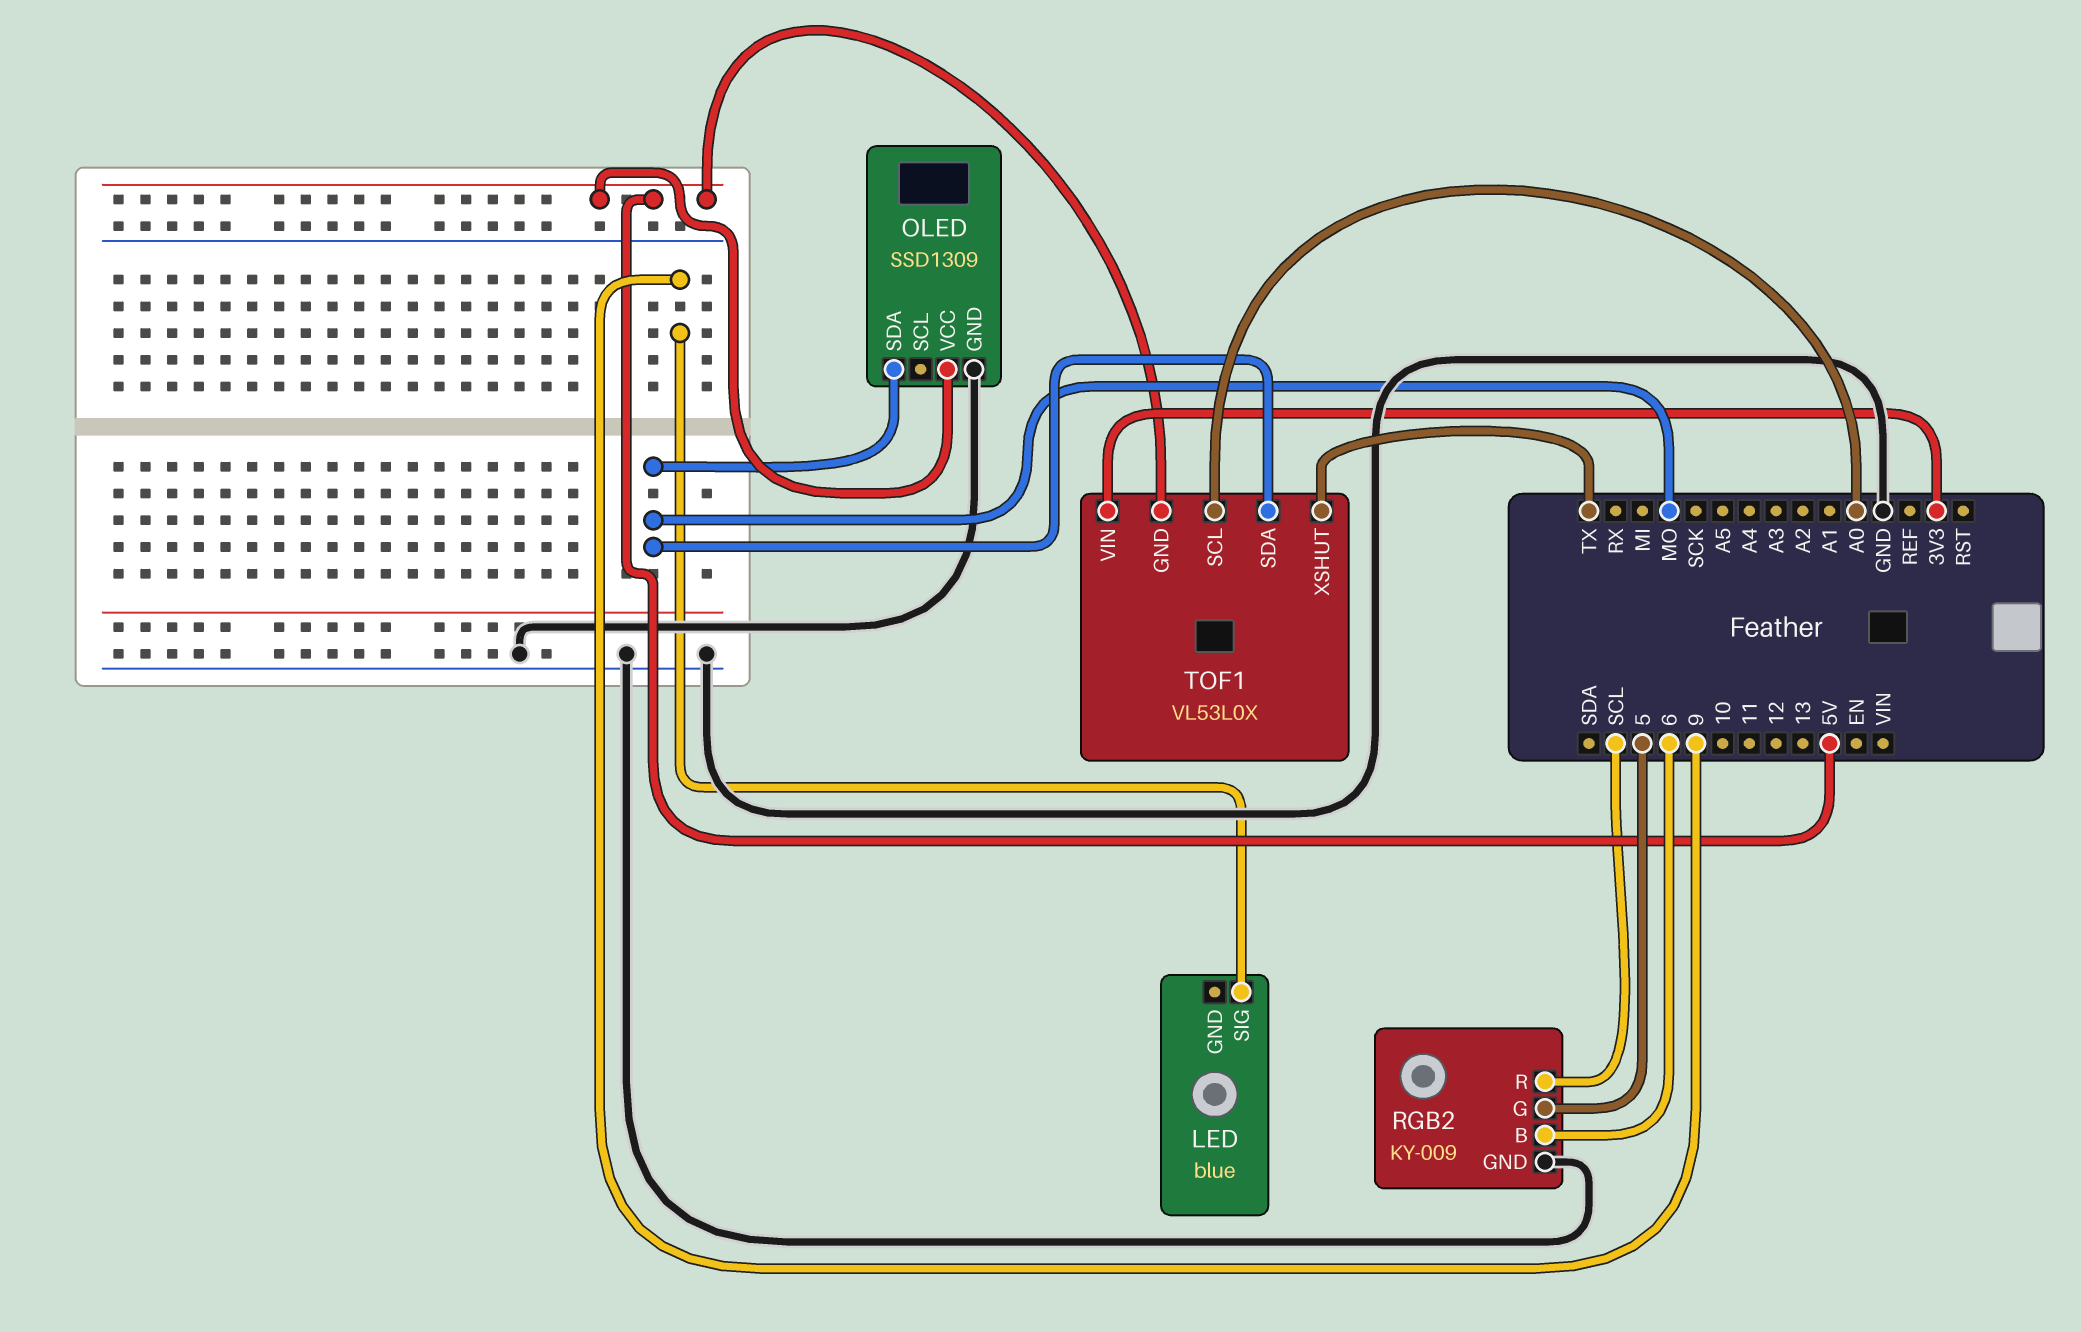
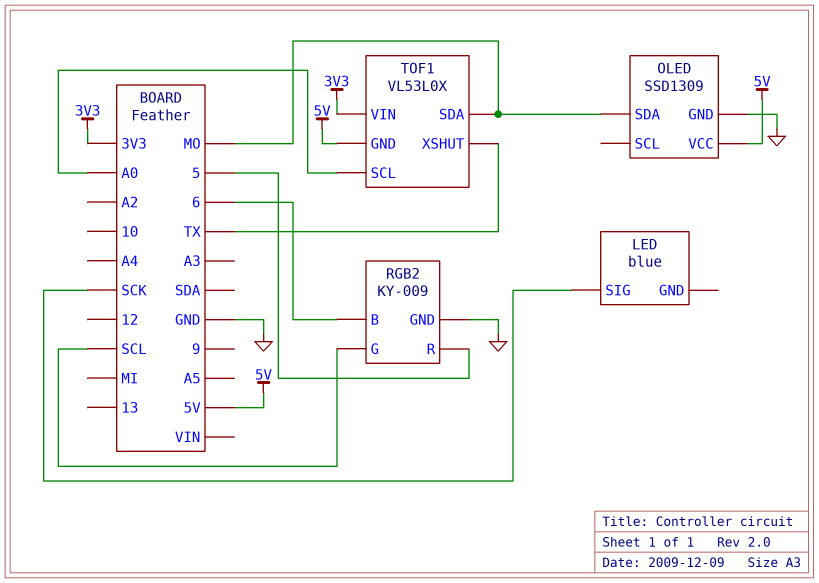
LED pin SIG: 9 -> SCK
RGB2 pin G: 5 -> SCL
RGB2 pin R: SCL -> 5

